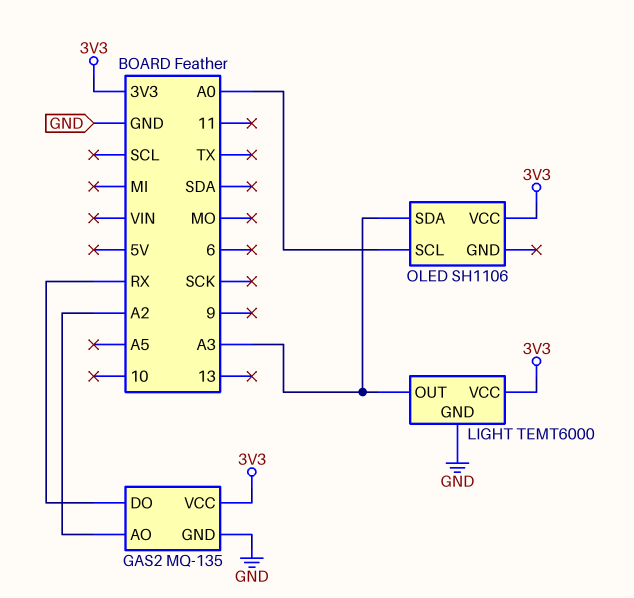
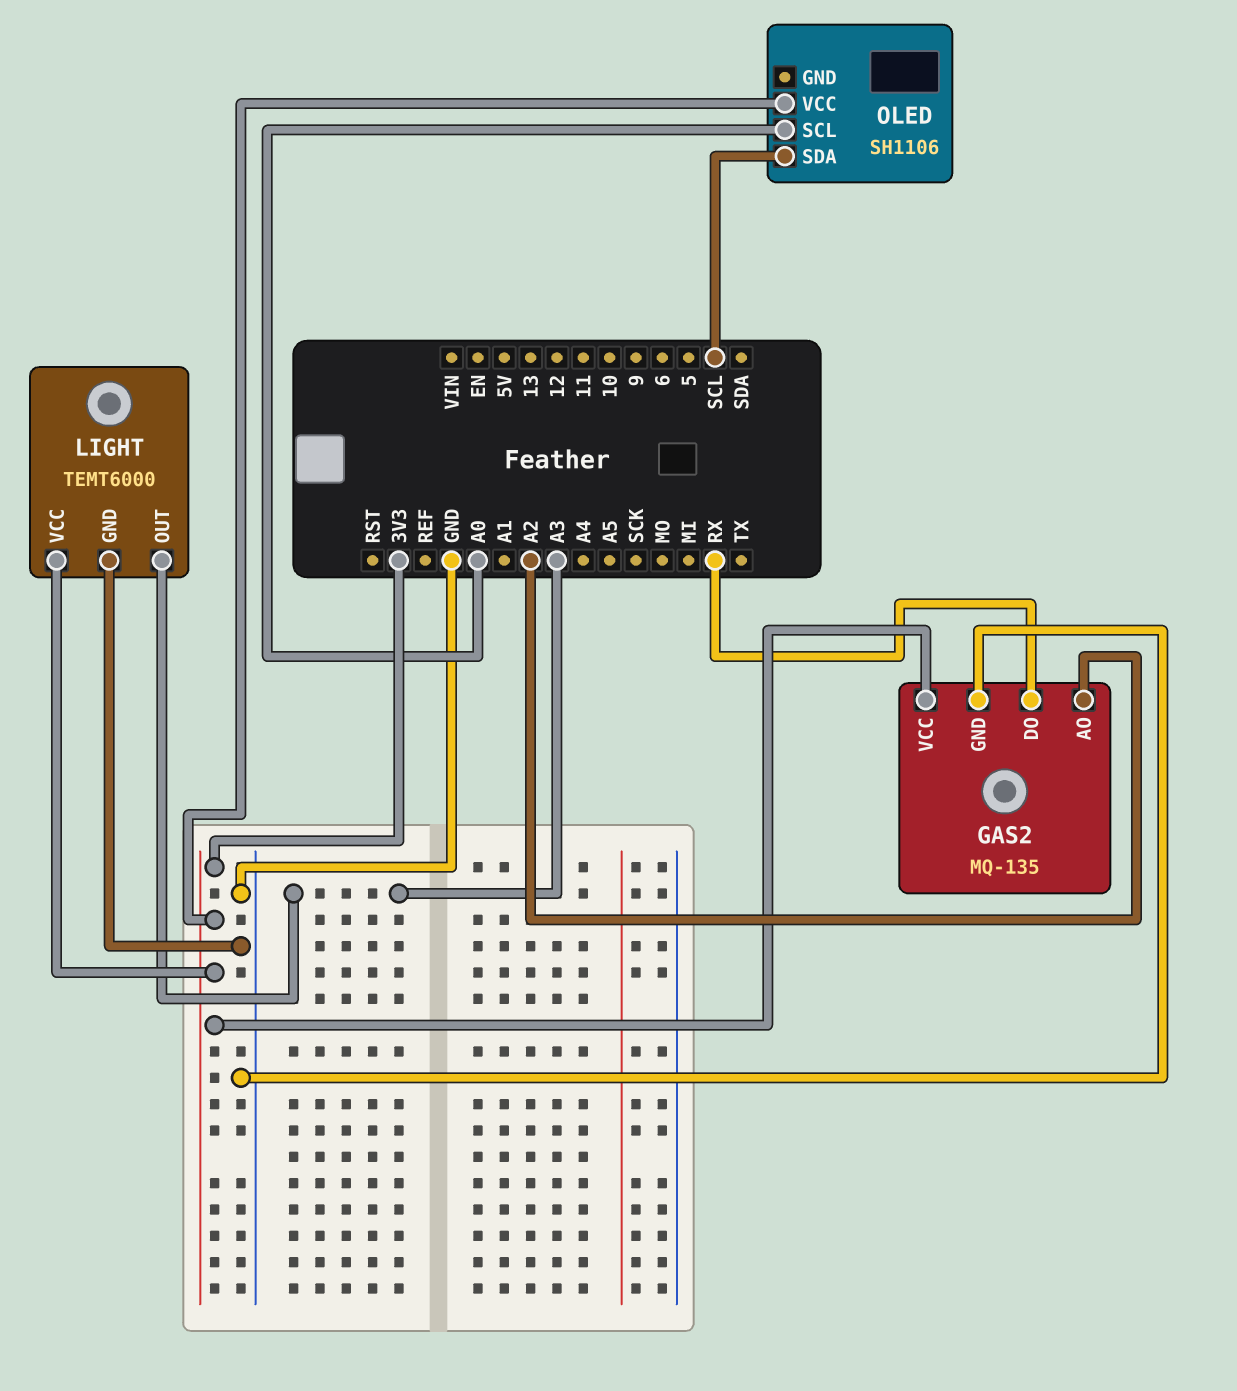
OLED pin SDA: A3 -> SCL

